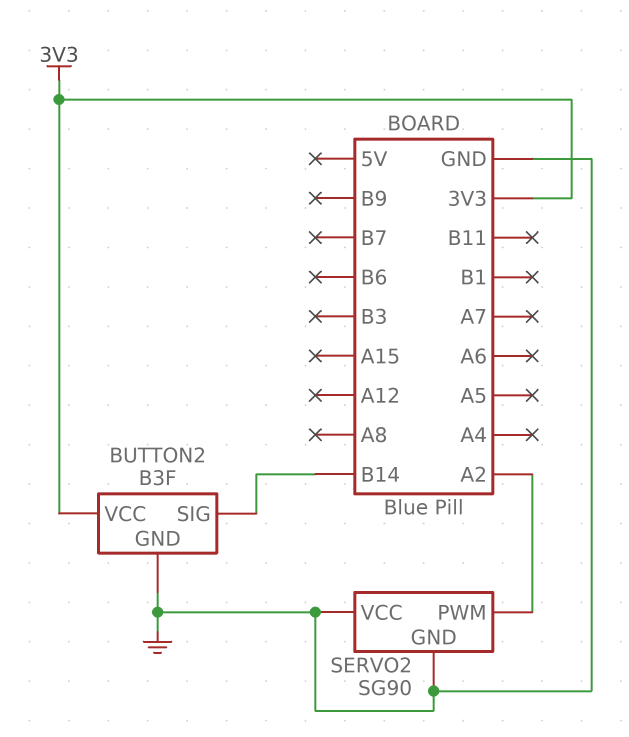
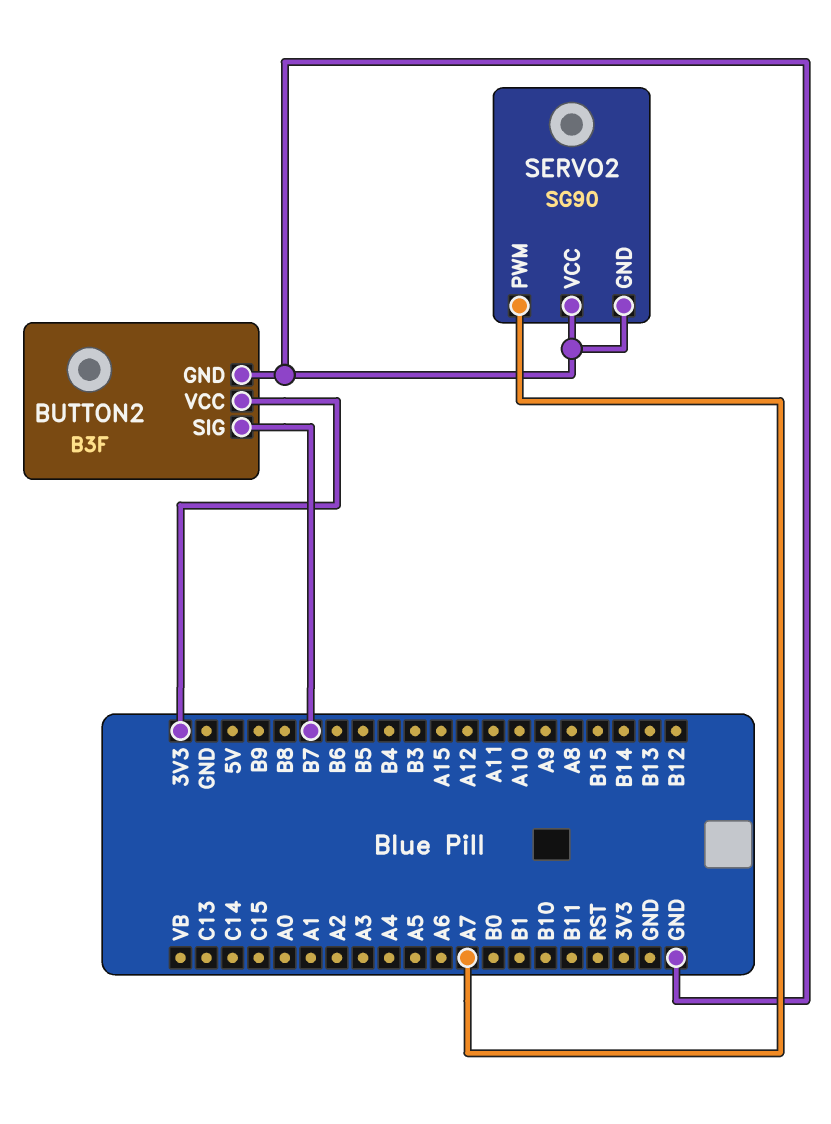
BUTTON2 pin SIG: B14 -> B7
SERVO2 pin PWM: A2 -> A7

